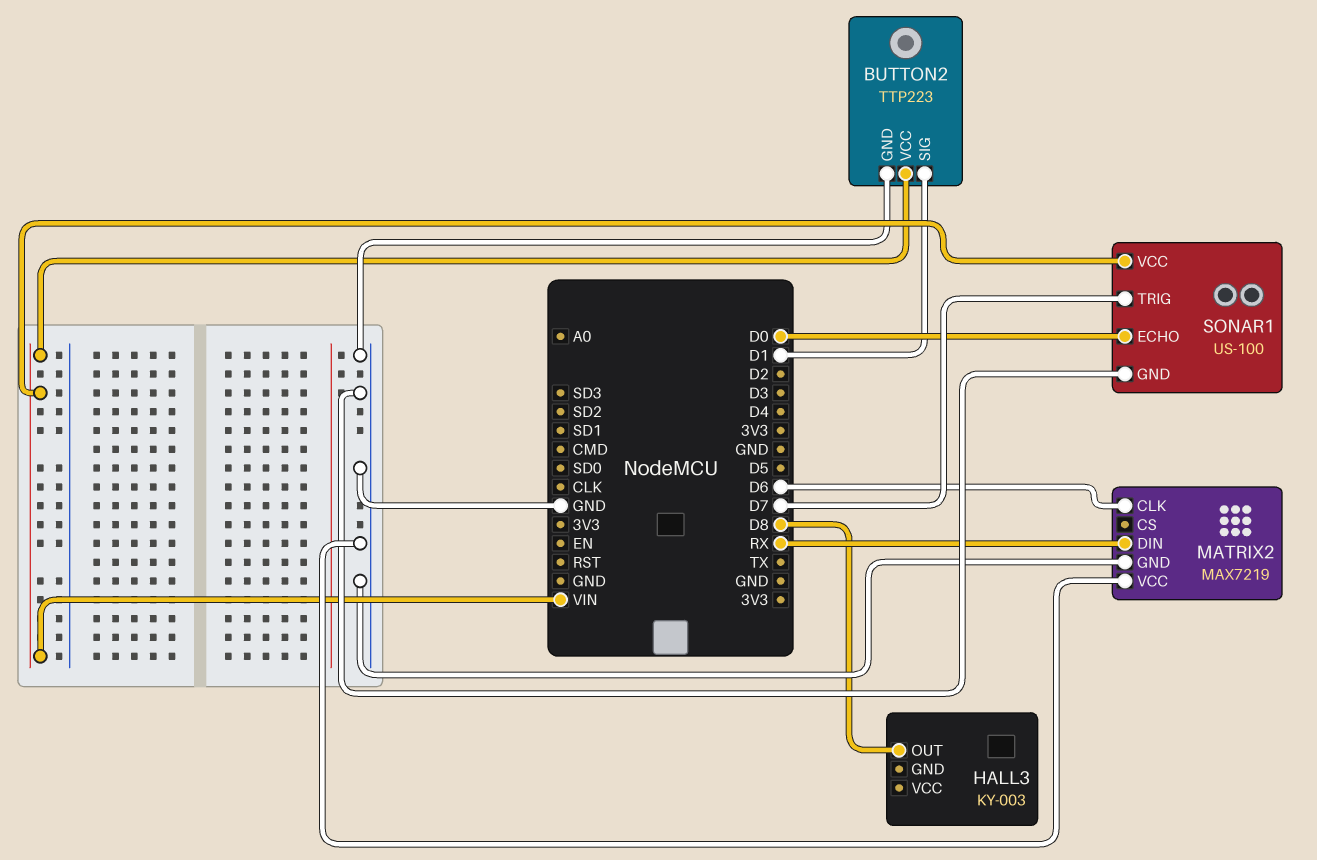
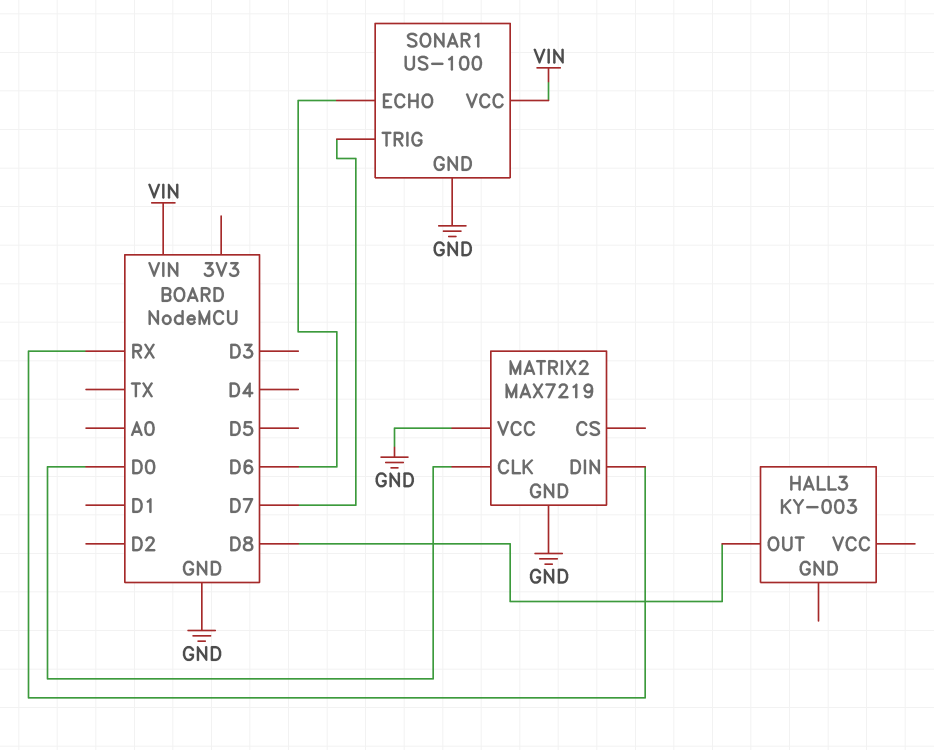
BUTTON2: TTP223 -> none
BUTTON2 pin GND: GND -> none
BUTTON2 pin SIG: D1 -> none
BUTTON2 pin VCC: VIN -> none
MATRIX2 pin CLK: D6 -> D0
SONAR1 pin ECHO: D0 -> D6

